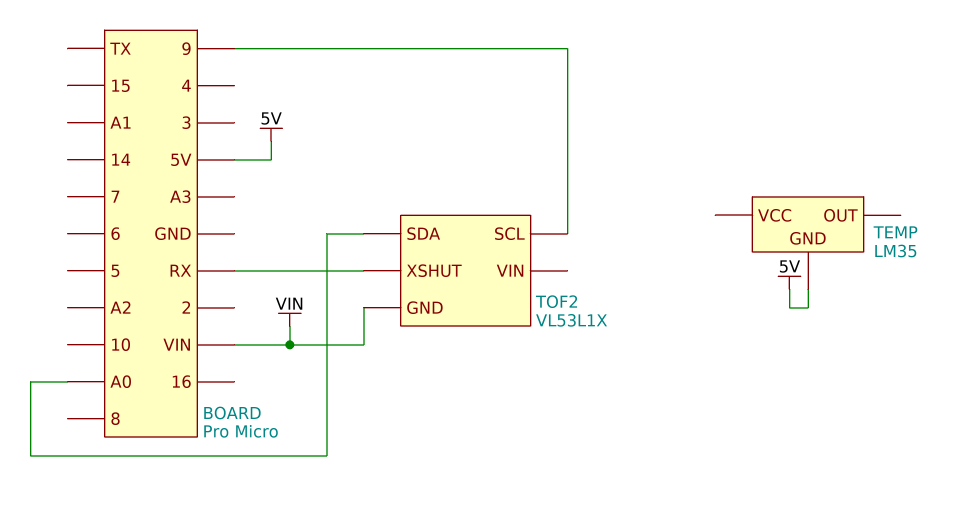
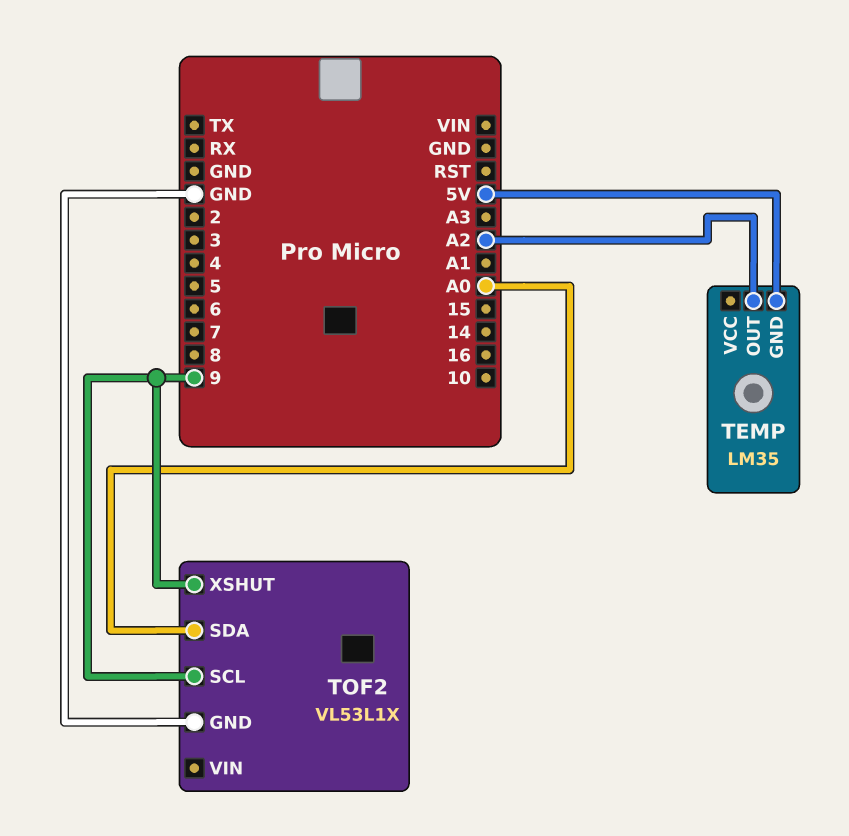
TEMP pin OUT: none -> A2
TOF2 pin GND: VIN -> GND
TOF2 pin XSHUT: RX -> 9

